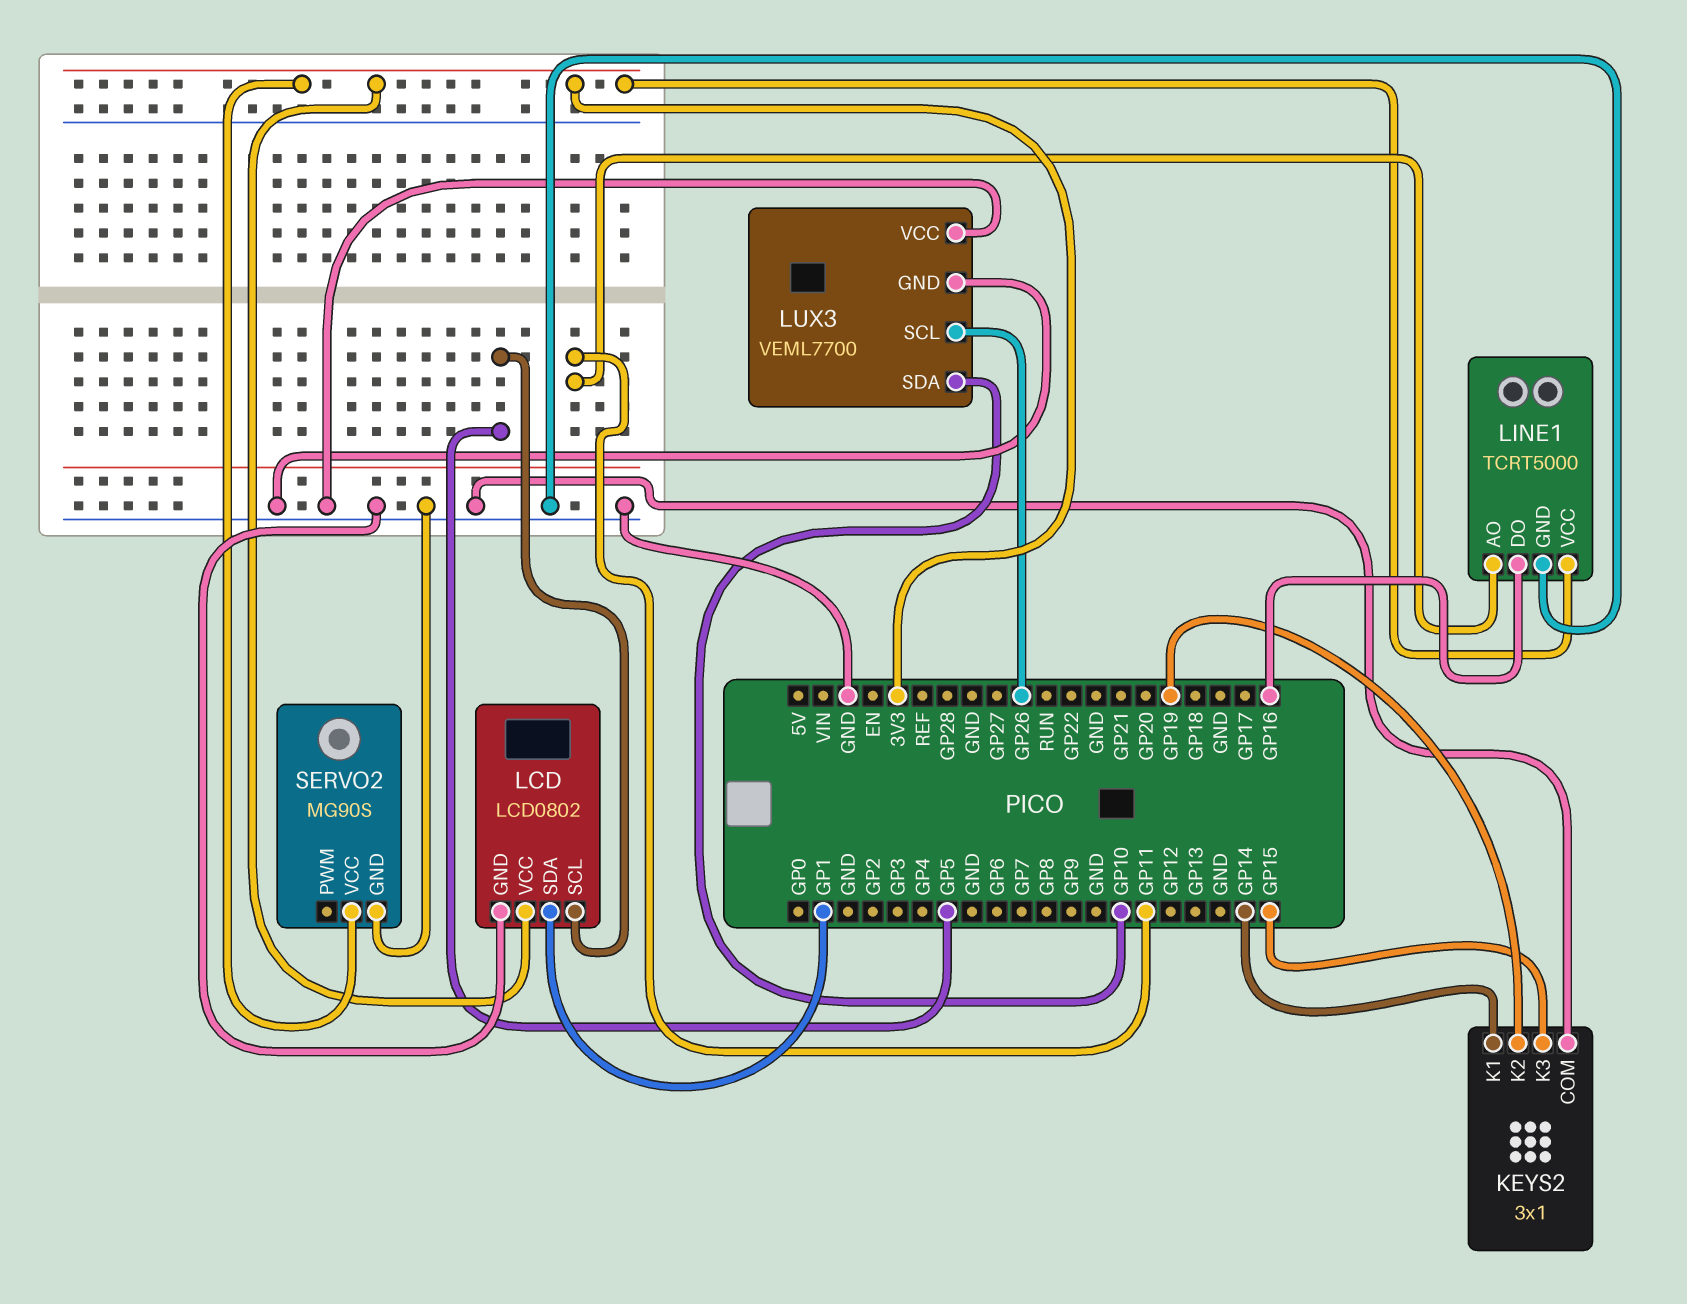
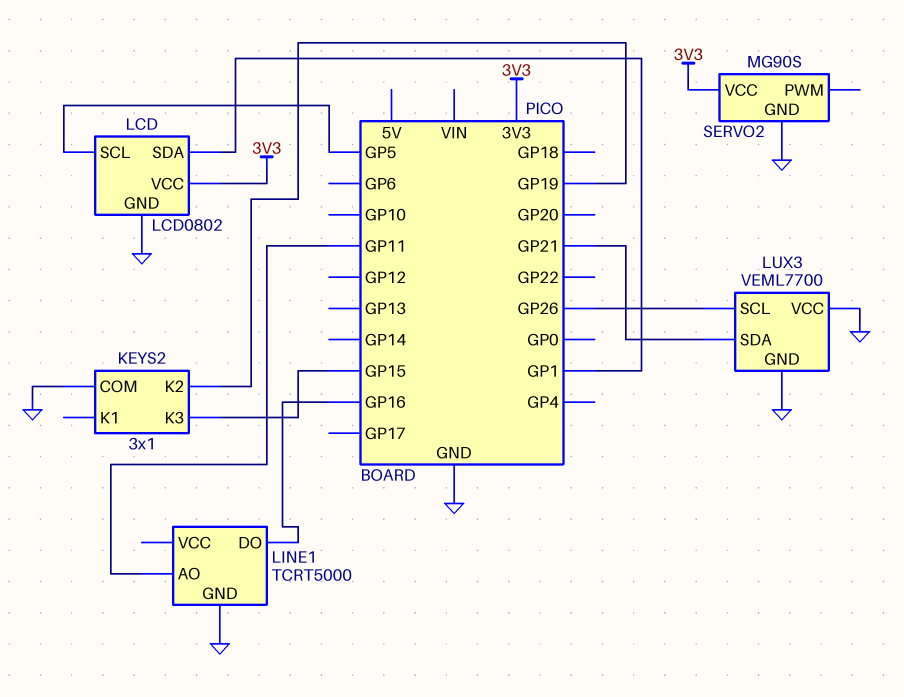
KEYS2 pin K1: GP14 -> none
LINE1 pin VCC: 3V3 -> none
LUX3 pin SDA: GP10 -> GP21

